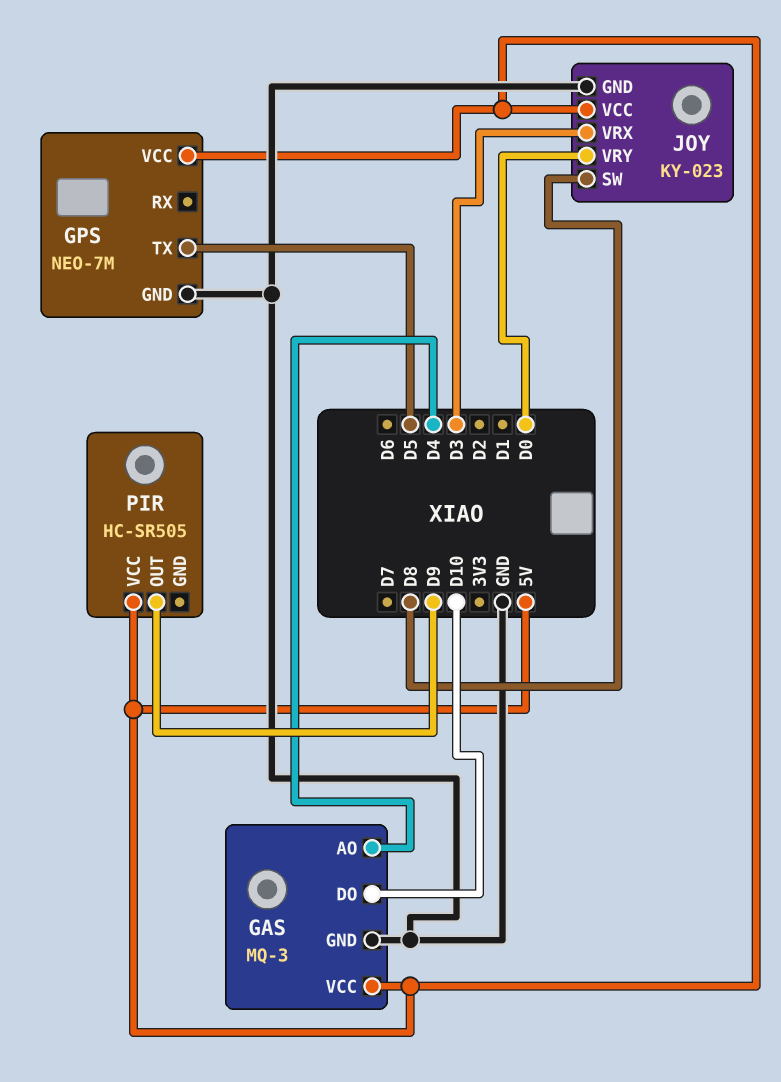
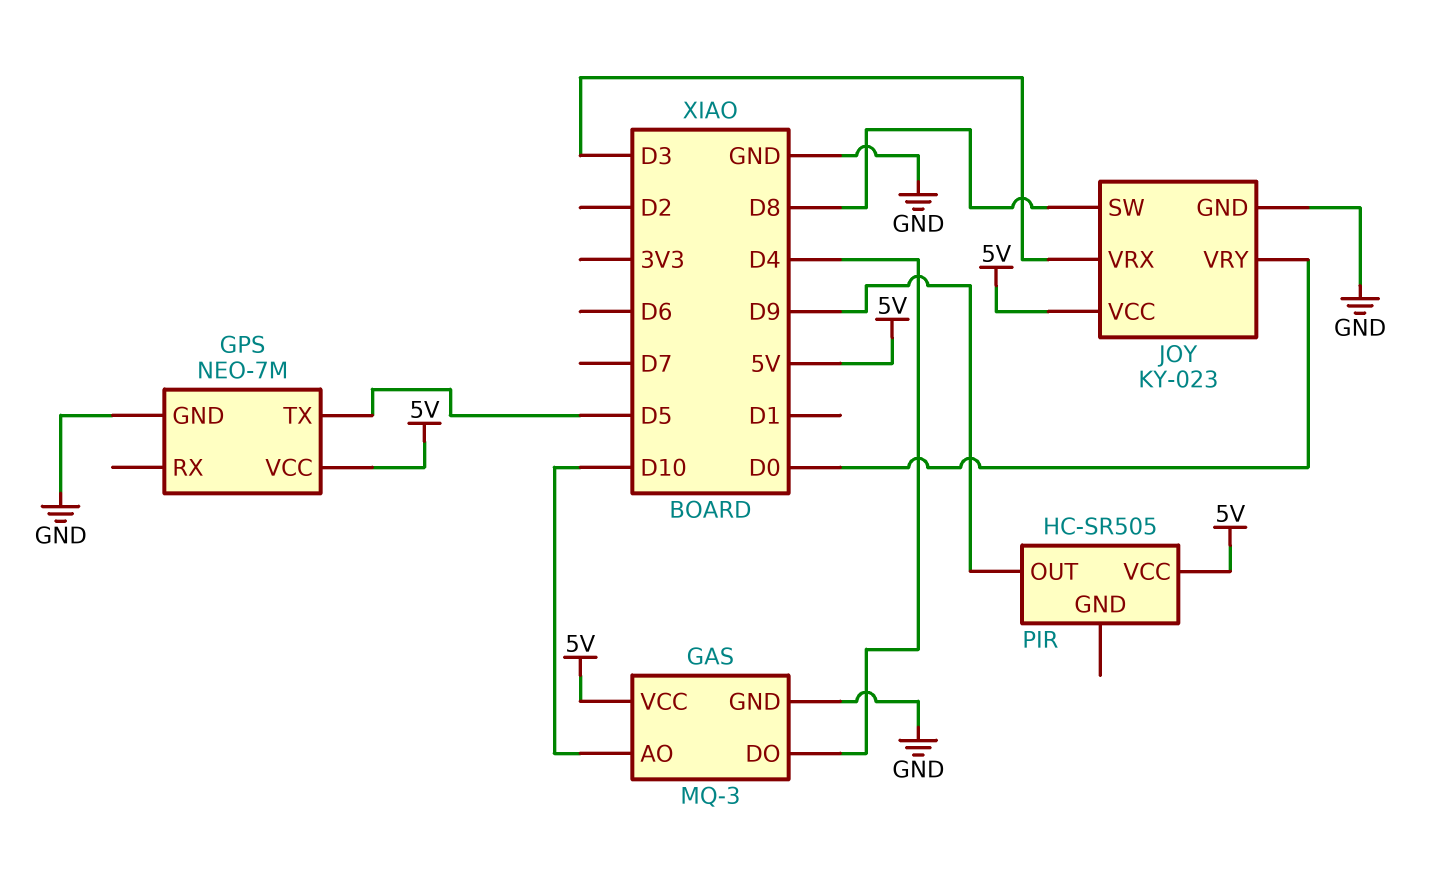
GAS pin AO: D4 -> D10
GAS pin DO: D10 -> D4

